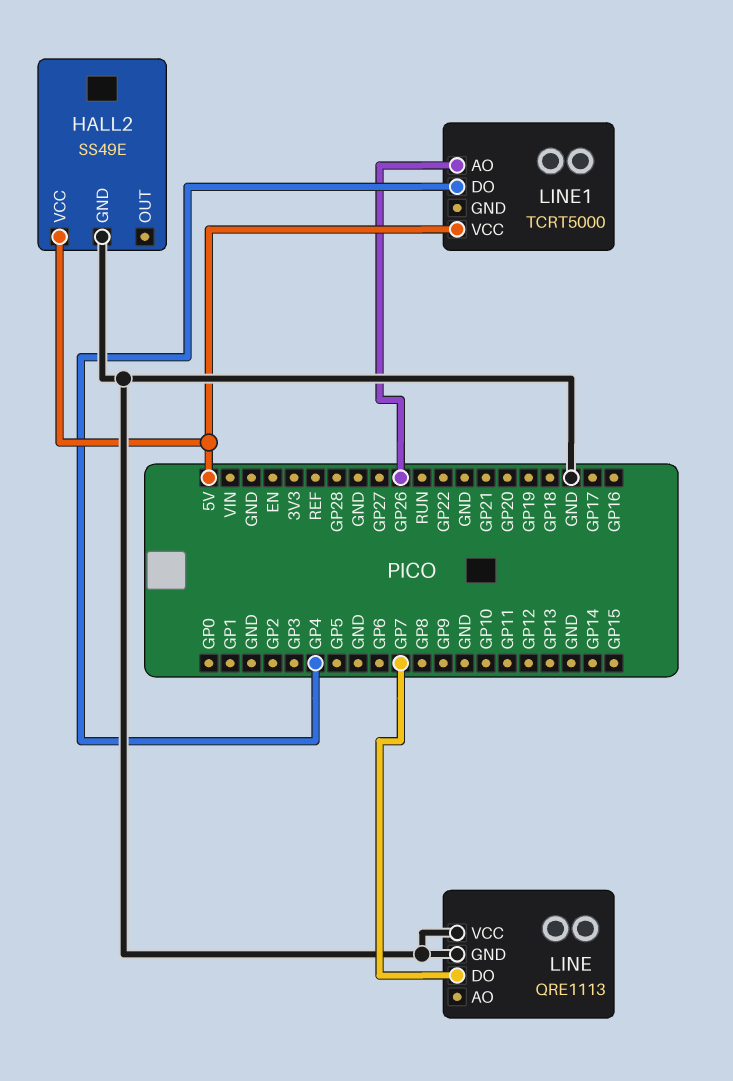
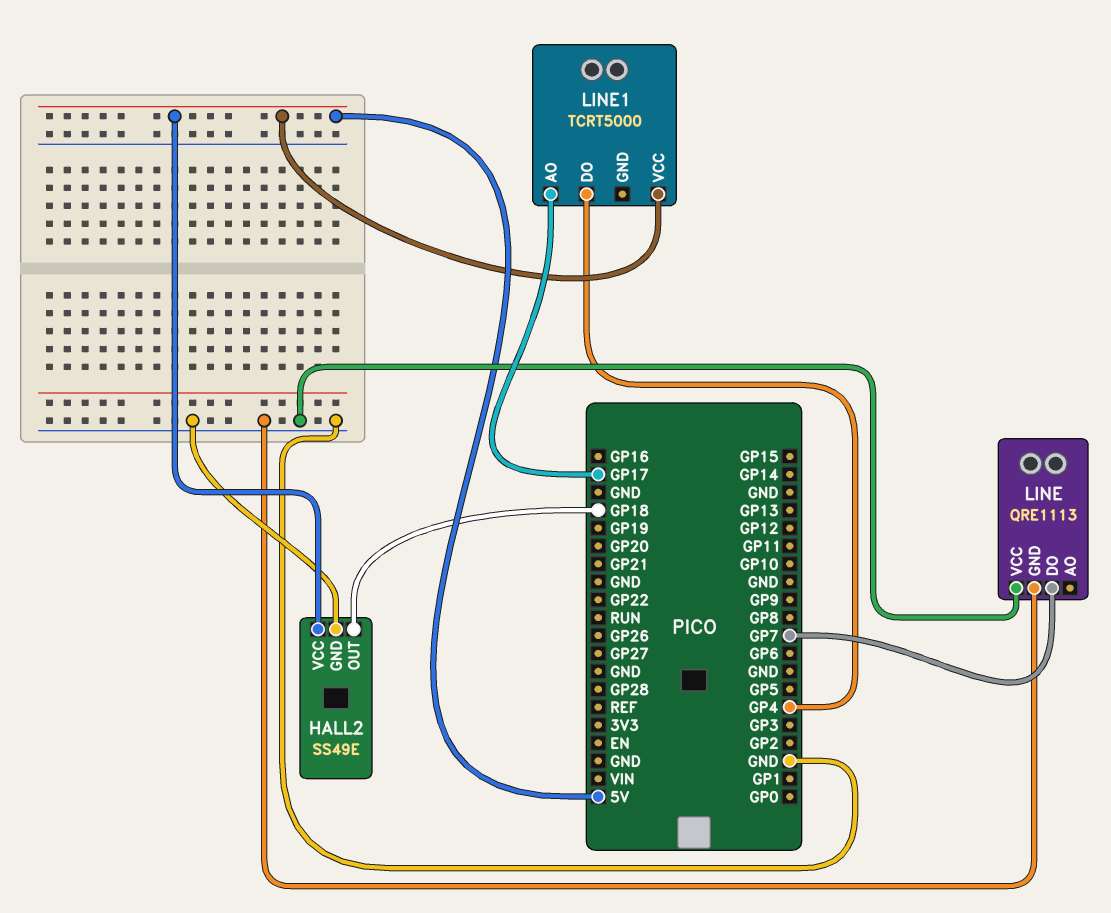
HALL2 pin OUT: none -> GP18
LINE1 pin AO: GP26 -> GP17

